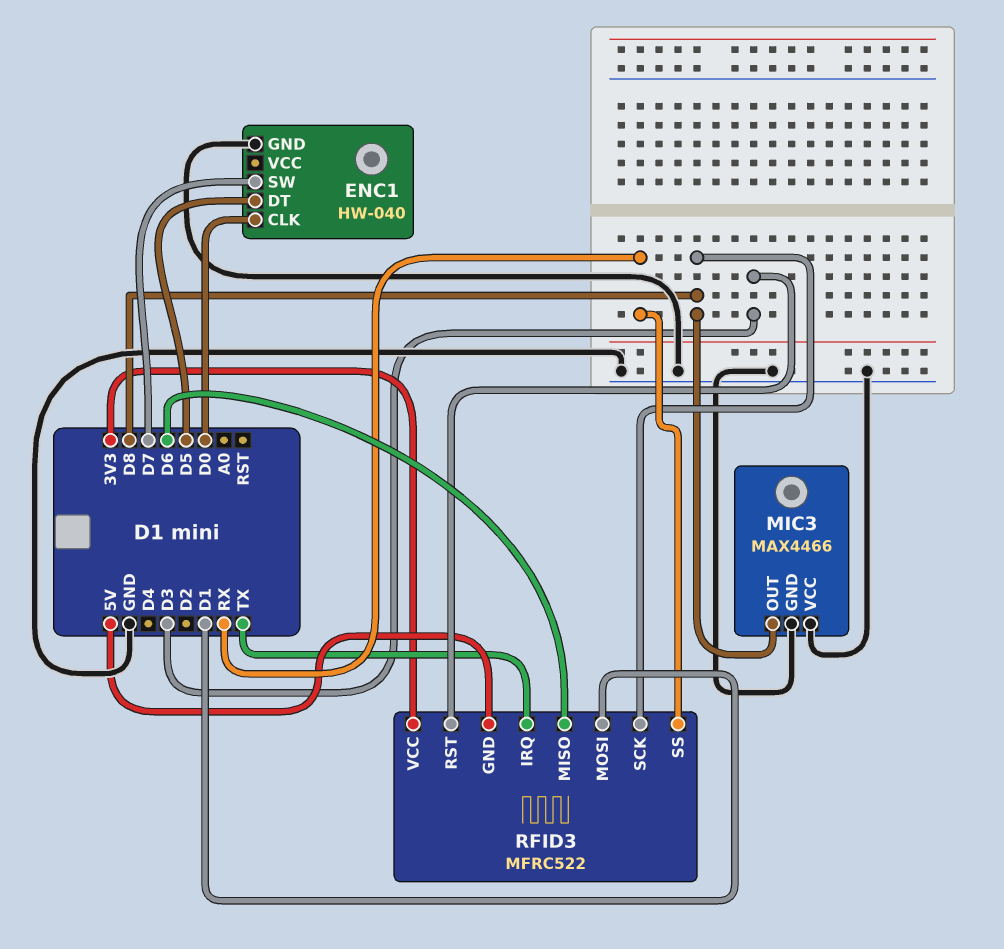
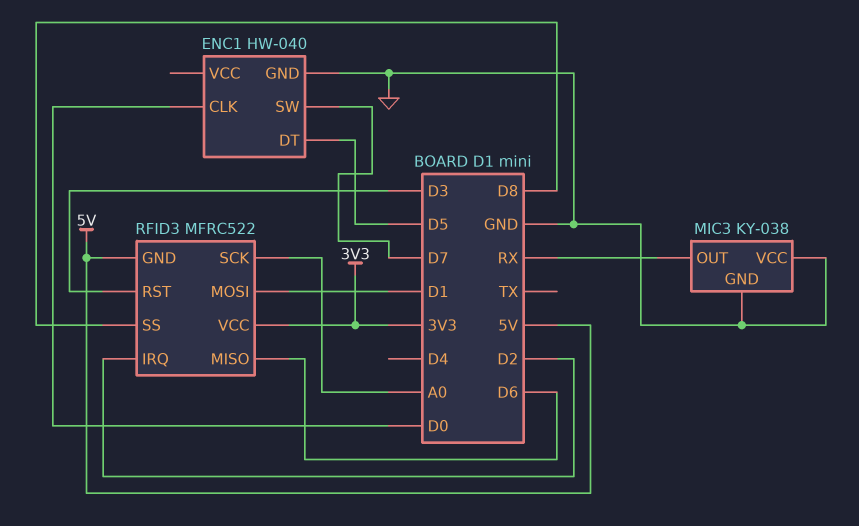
MIC3: MAX4466 -> KY-038
MIC3 pin OUT: D8 -> RX
RFID3 pin IRQ: TX -> D2
RFID3 pin SCK: D8 -> A0
RFID3 pin SS: RX -> D8

